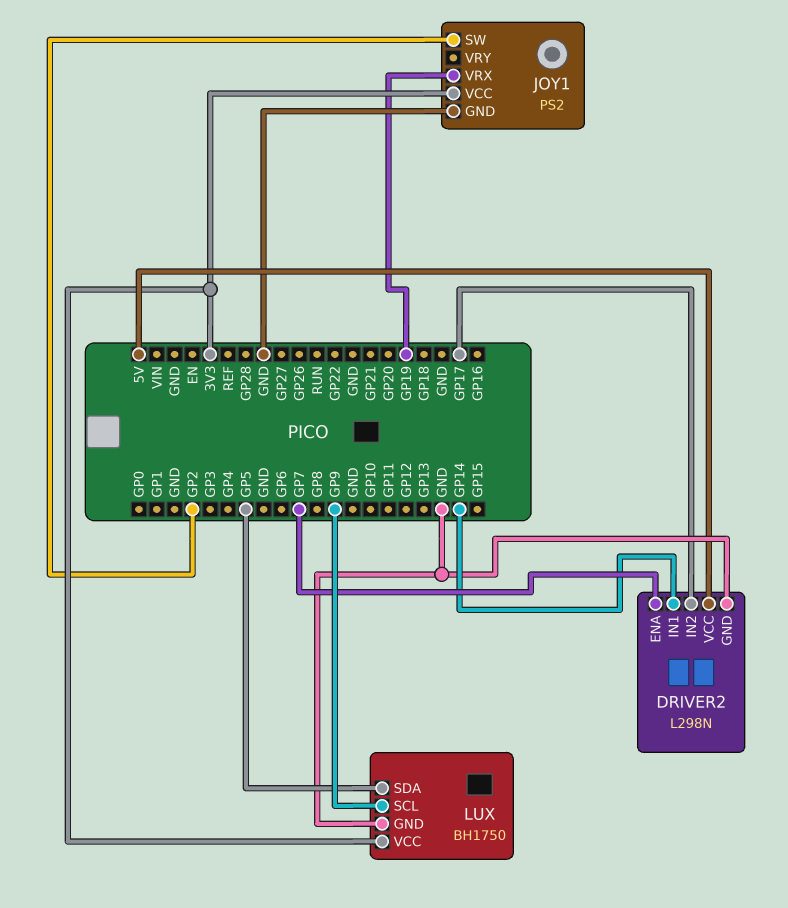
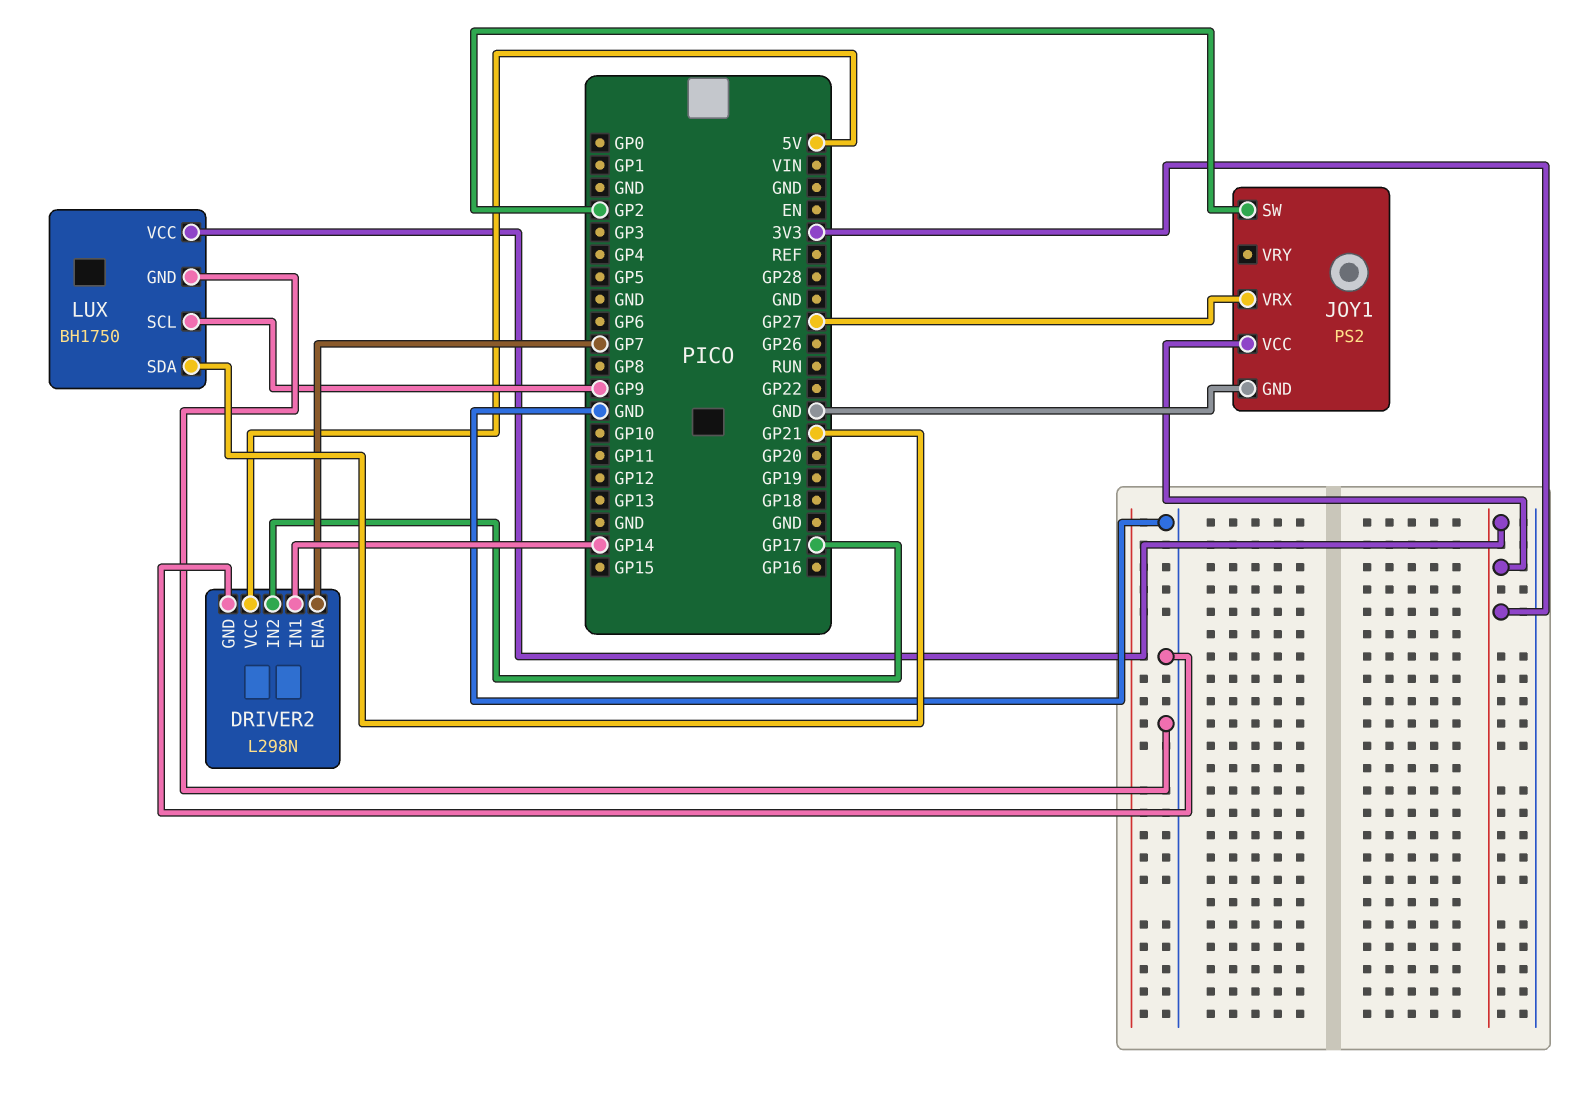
JOY1 pin VRX: GP19 -> GP27
LUX pin SDA: GP5 -> GP21

